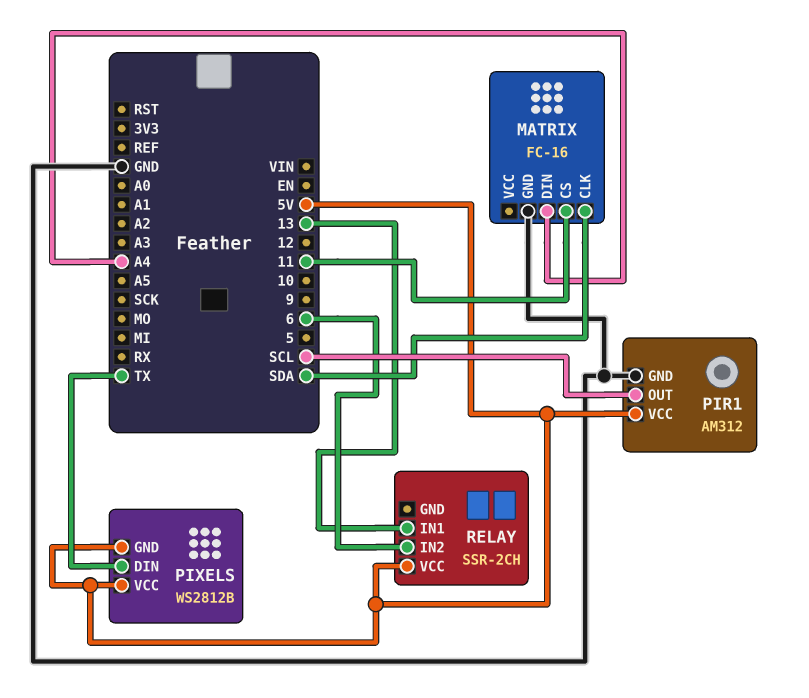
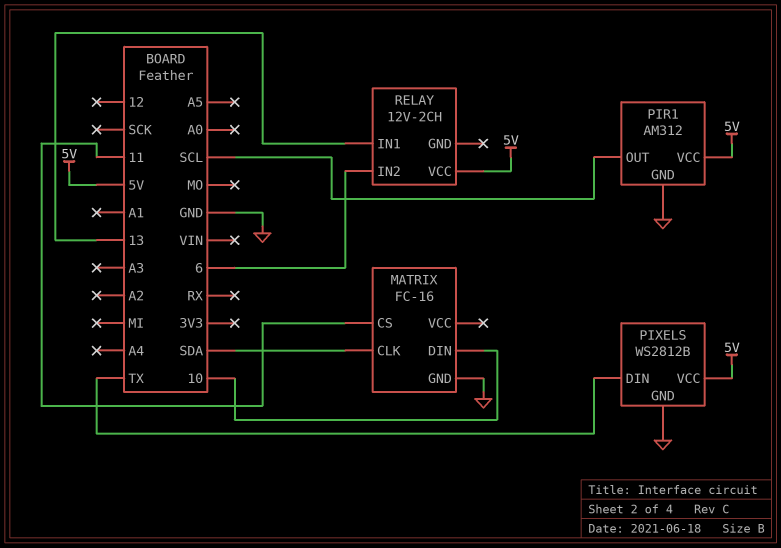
MATRIX pin DIN: A4 -> 10
PIXELS pin GND: 5V -> GND
RELAY: SSR-2CH -> 12V-2CH

